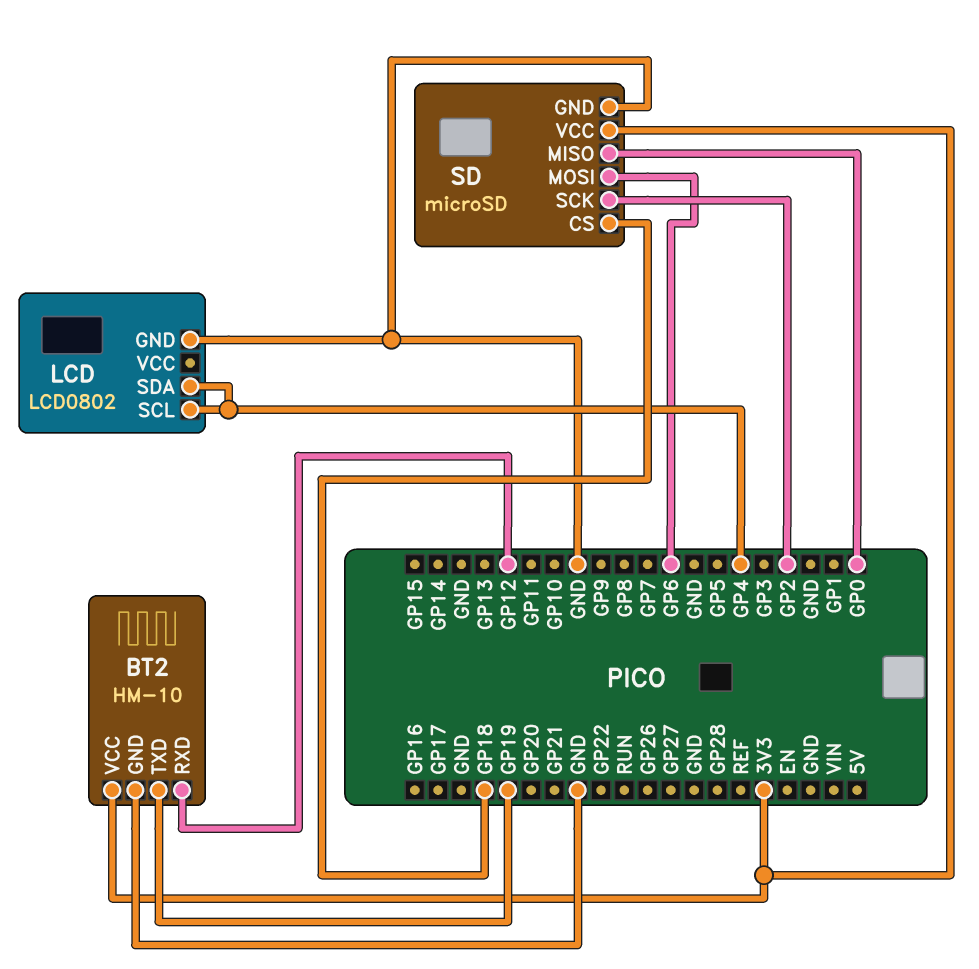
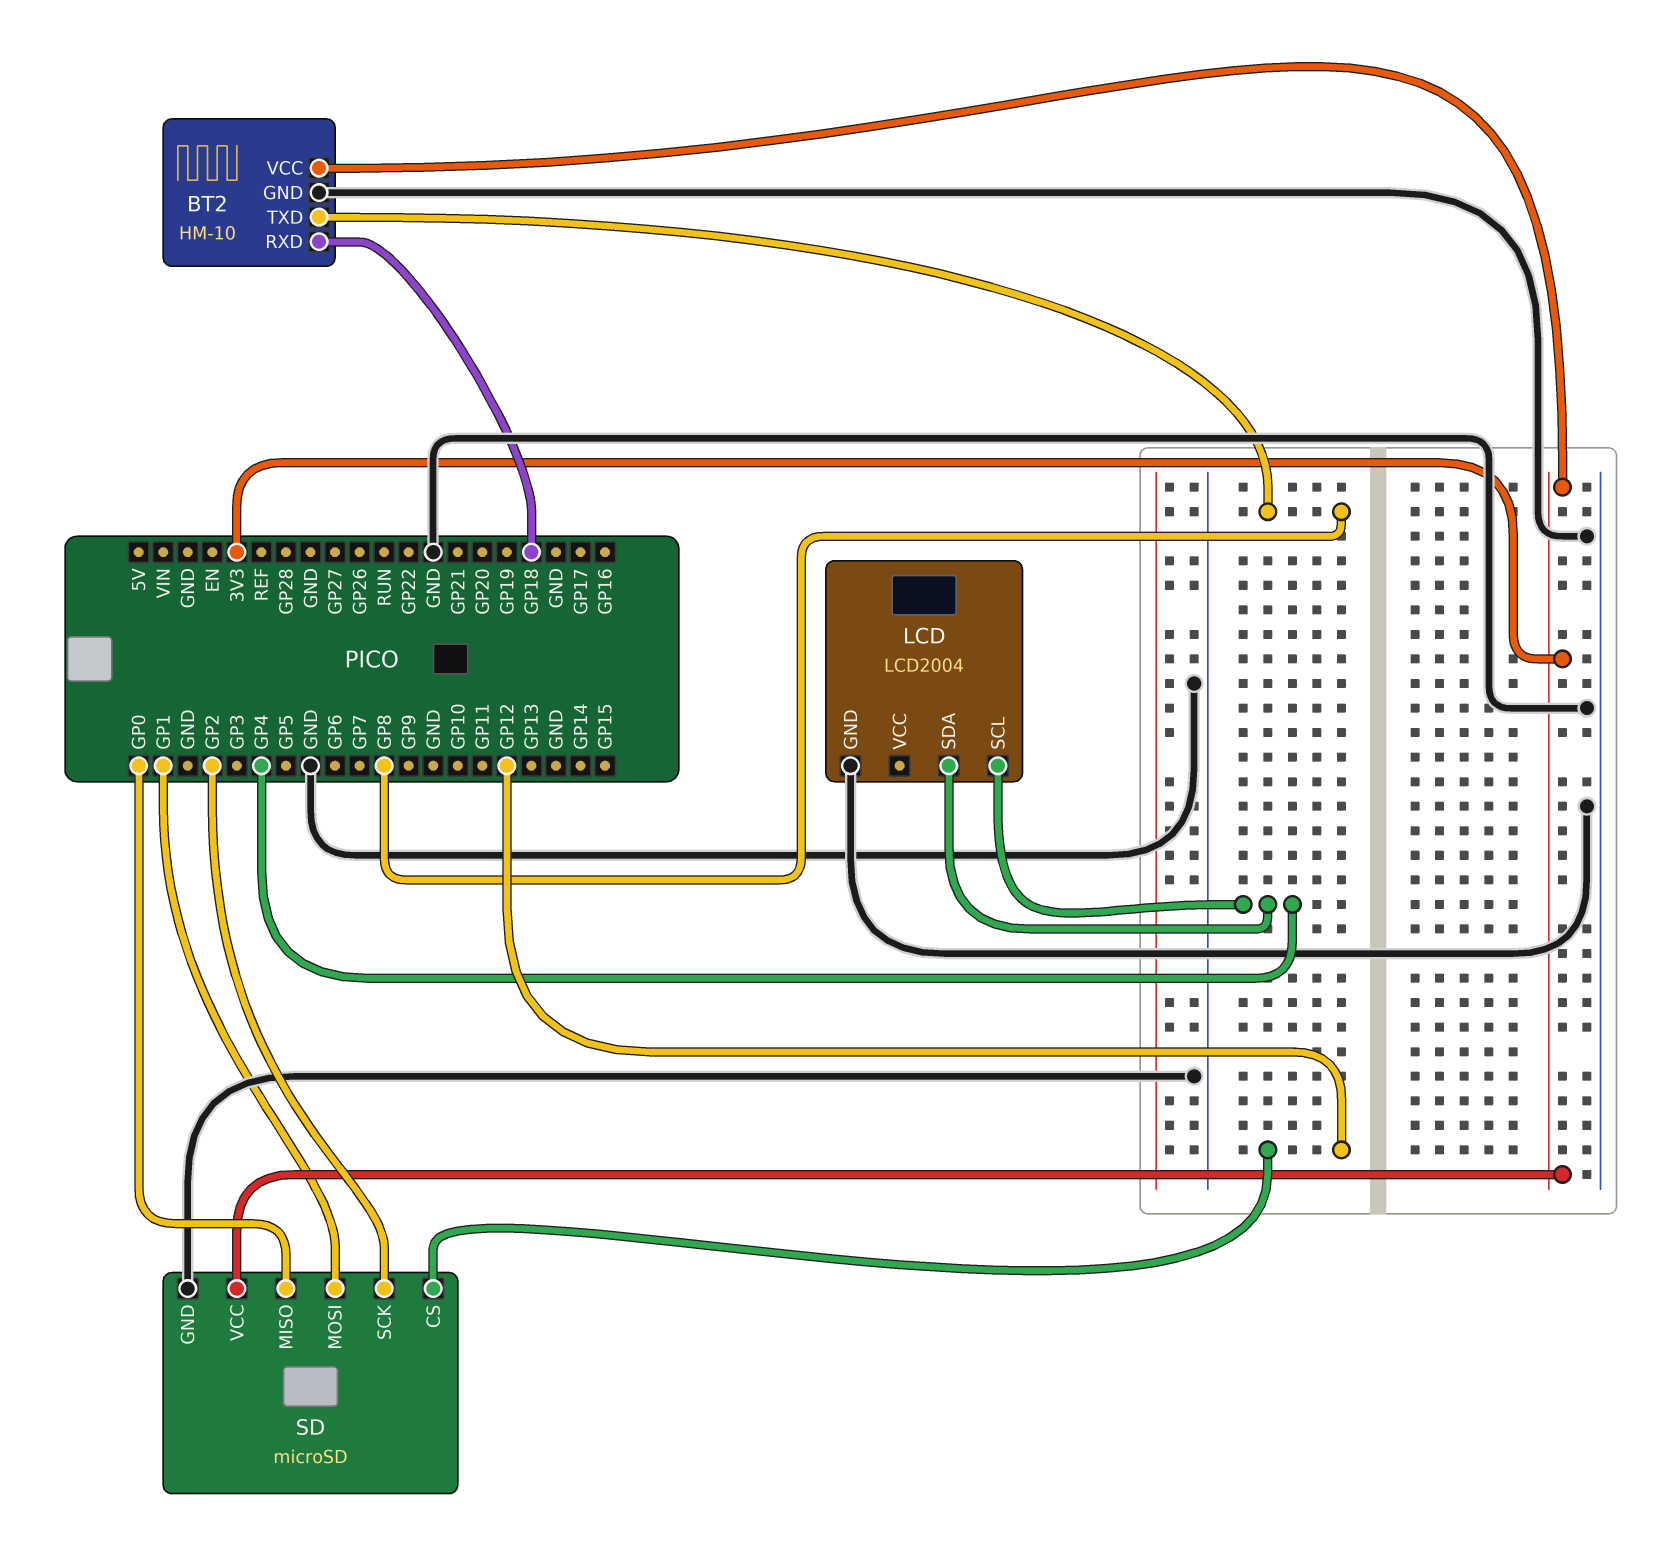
BT2 pin RXD: GP12 -> GP18
BT2 pin TXD: GP19 -> GP8
LCD: LCD0802 -> LCD2004
SD pin CS: GP18 -> GP12
SD pin MOSI: GP6 -> GP1

